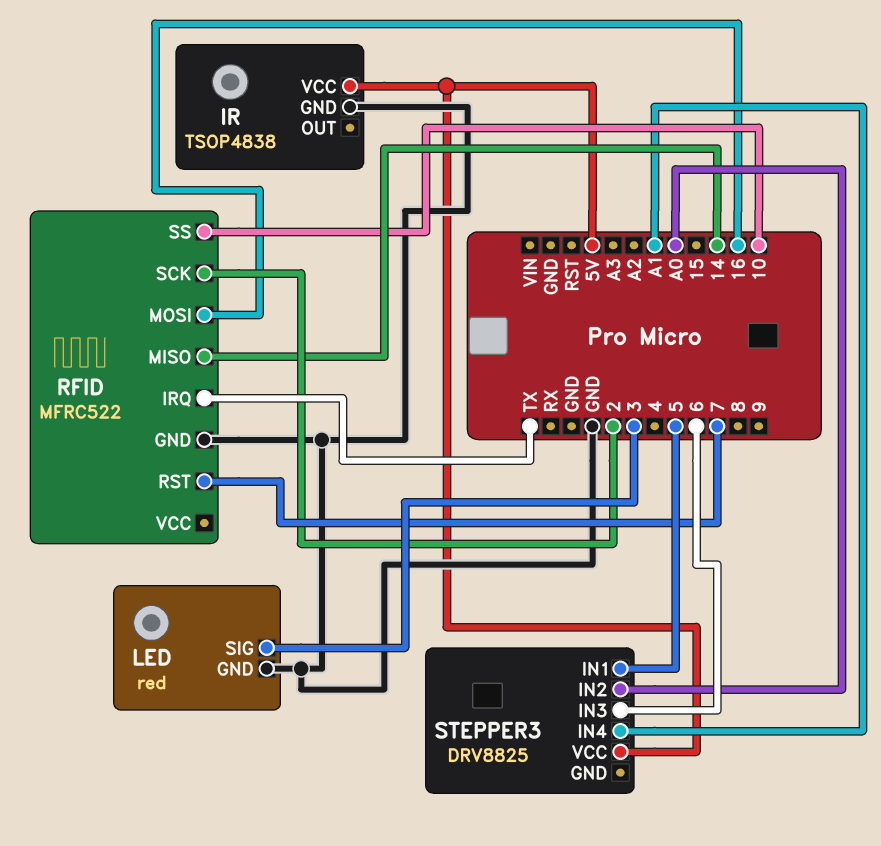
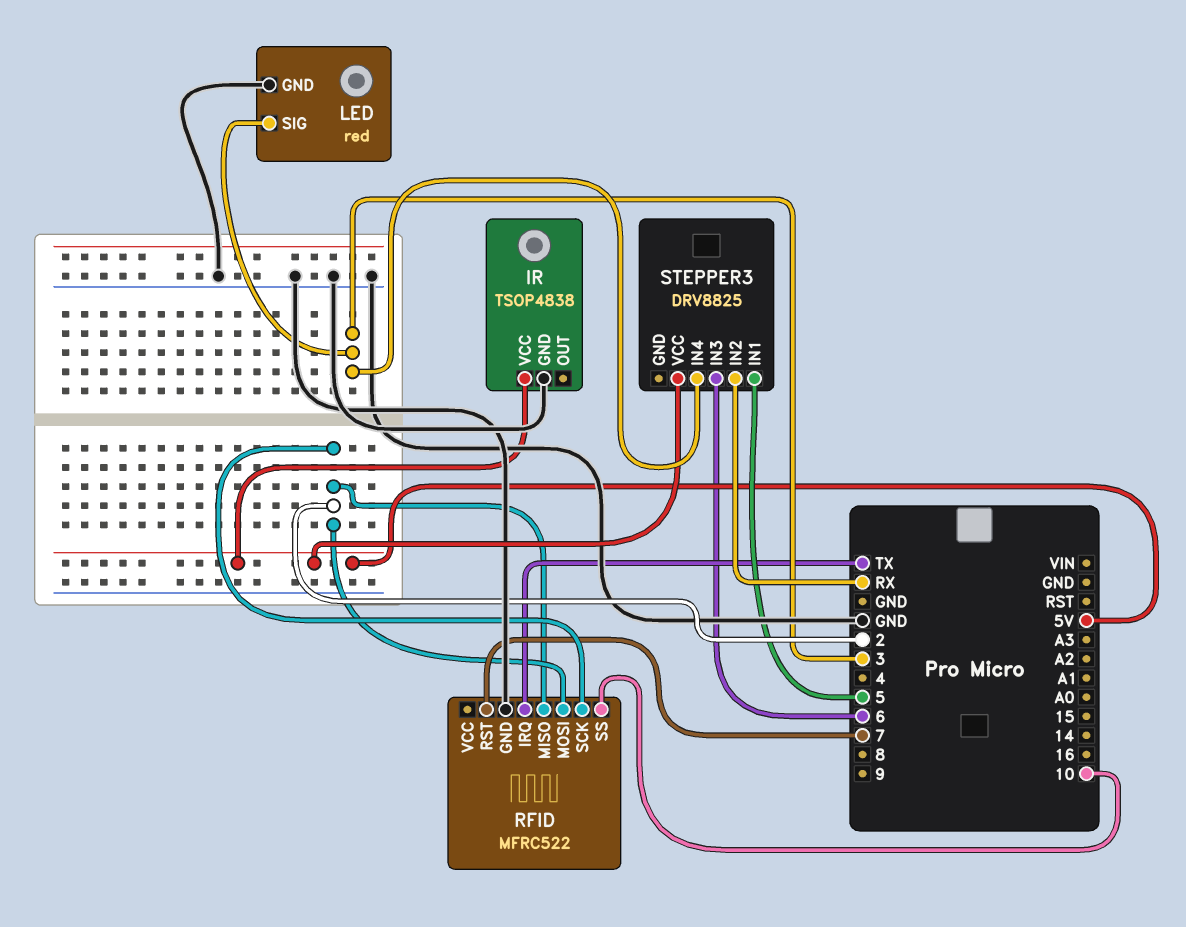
RFID pin MISO: 14 -> 2
RFID pin MOSI: 16 -> 2
STEPPER3 pin IN2: A0 -> RX
STEPPER3 pin IN4: A1 -> 3

